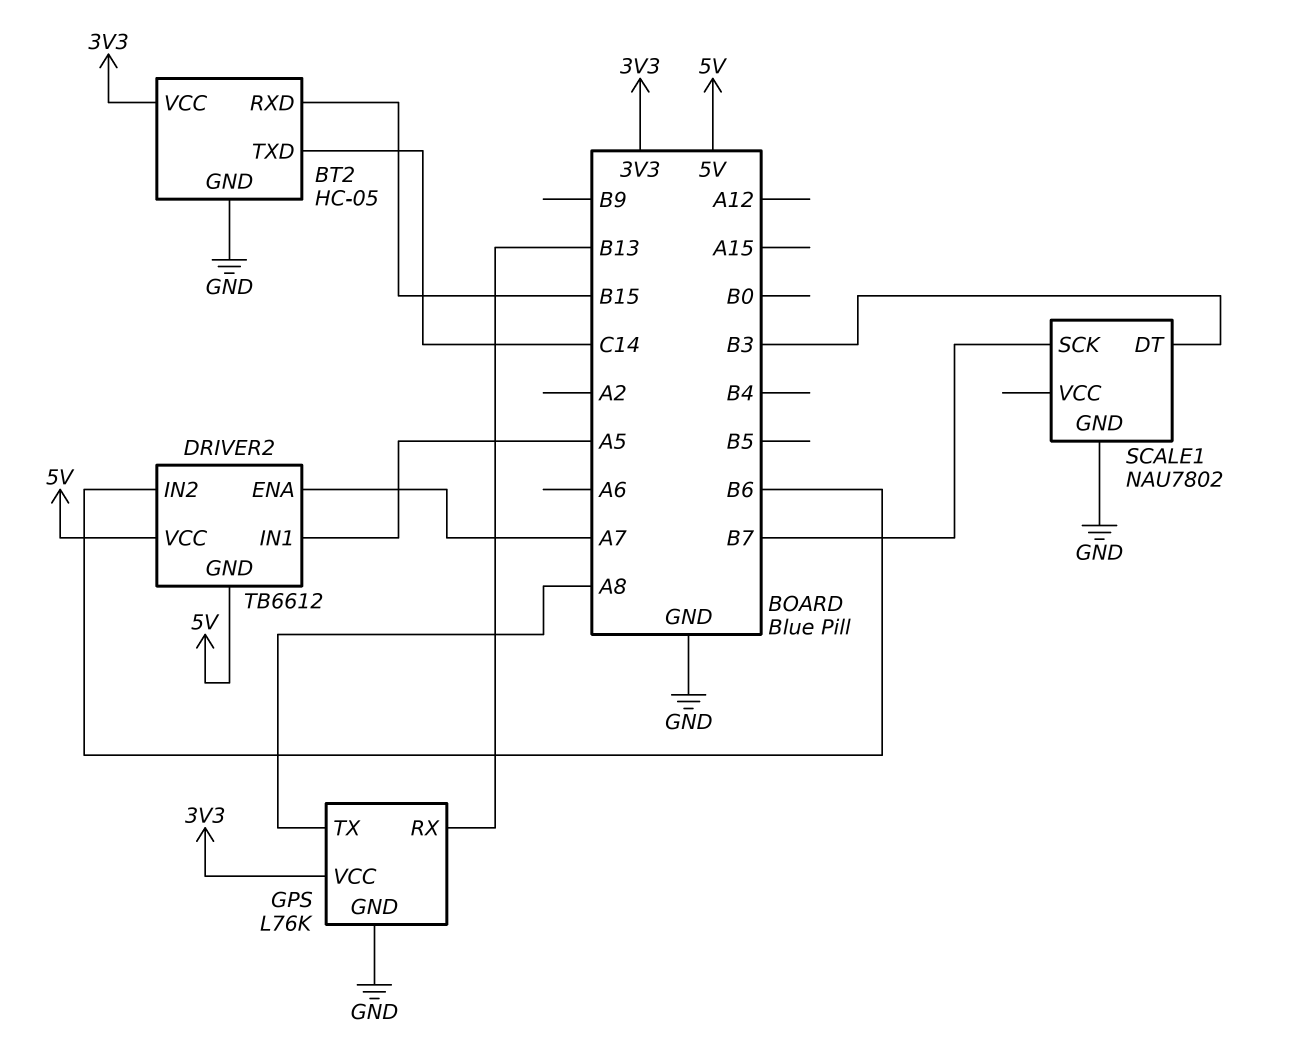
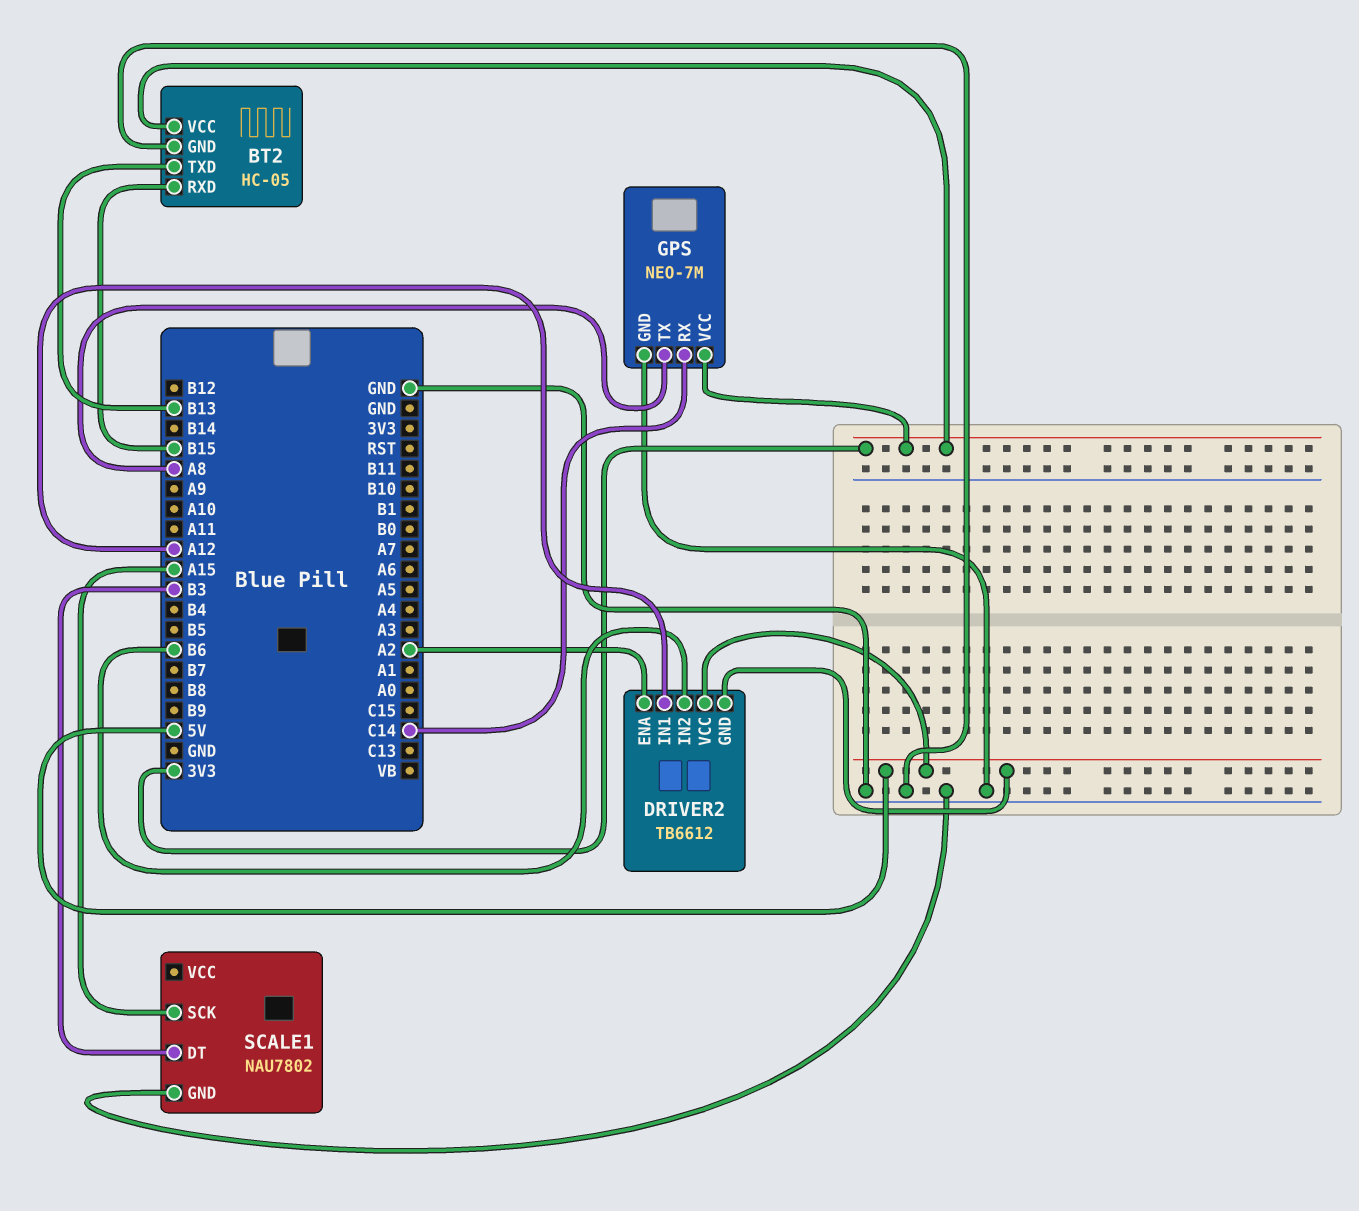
BT2 pin TXD: C14 -> B13
DRIVER2 pin ENA: A7 -> A2
DRIVER2 pin IN1: A5 -> A12
GPS: L76K -> NEO-7M
GPS pin RX: B13 -> C14
SCALE1 pin SCK: B7 -> A15

